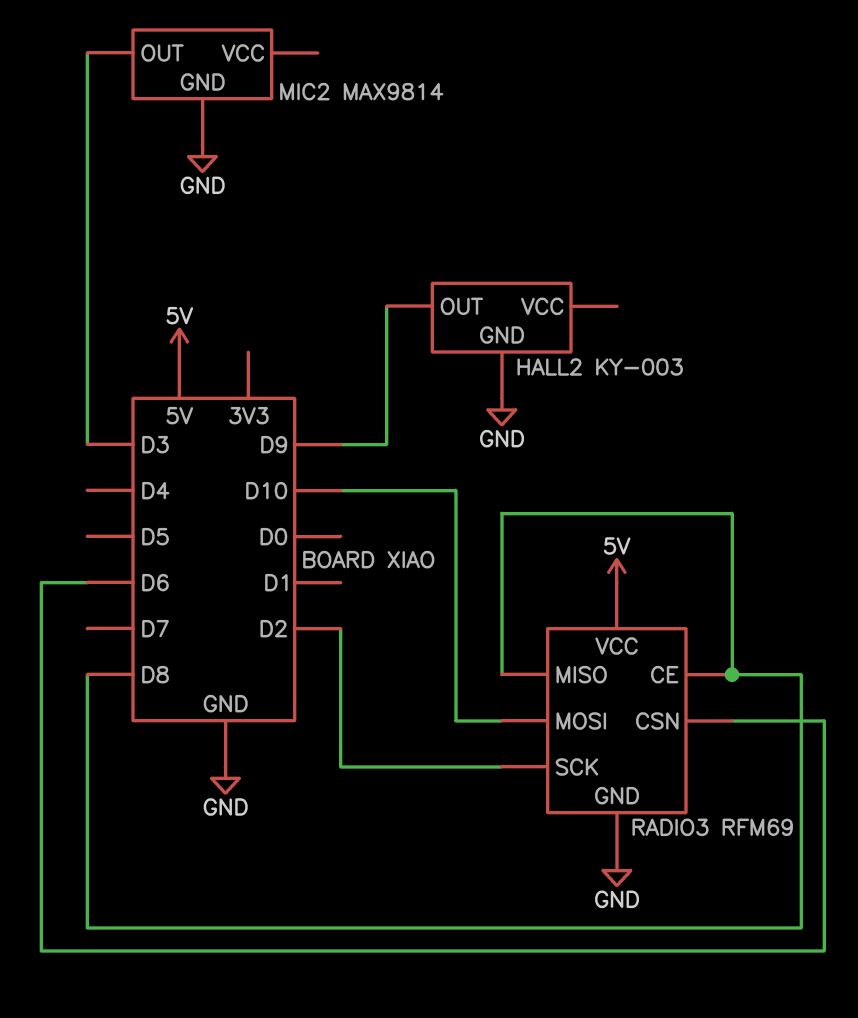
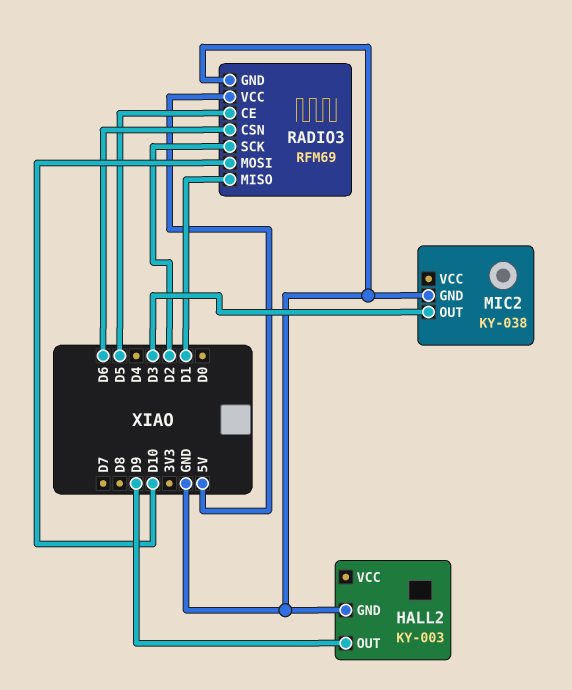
MIC2: MAX9814 -> KY-038
RADIO3 pin CE: D8 -> D5
RADIO3 pin MISO: D8 -> D1

